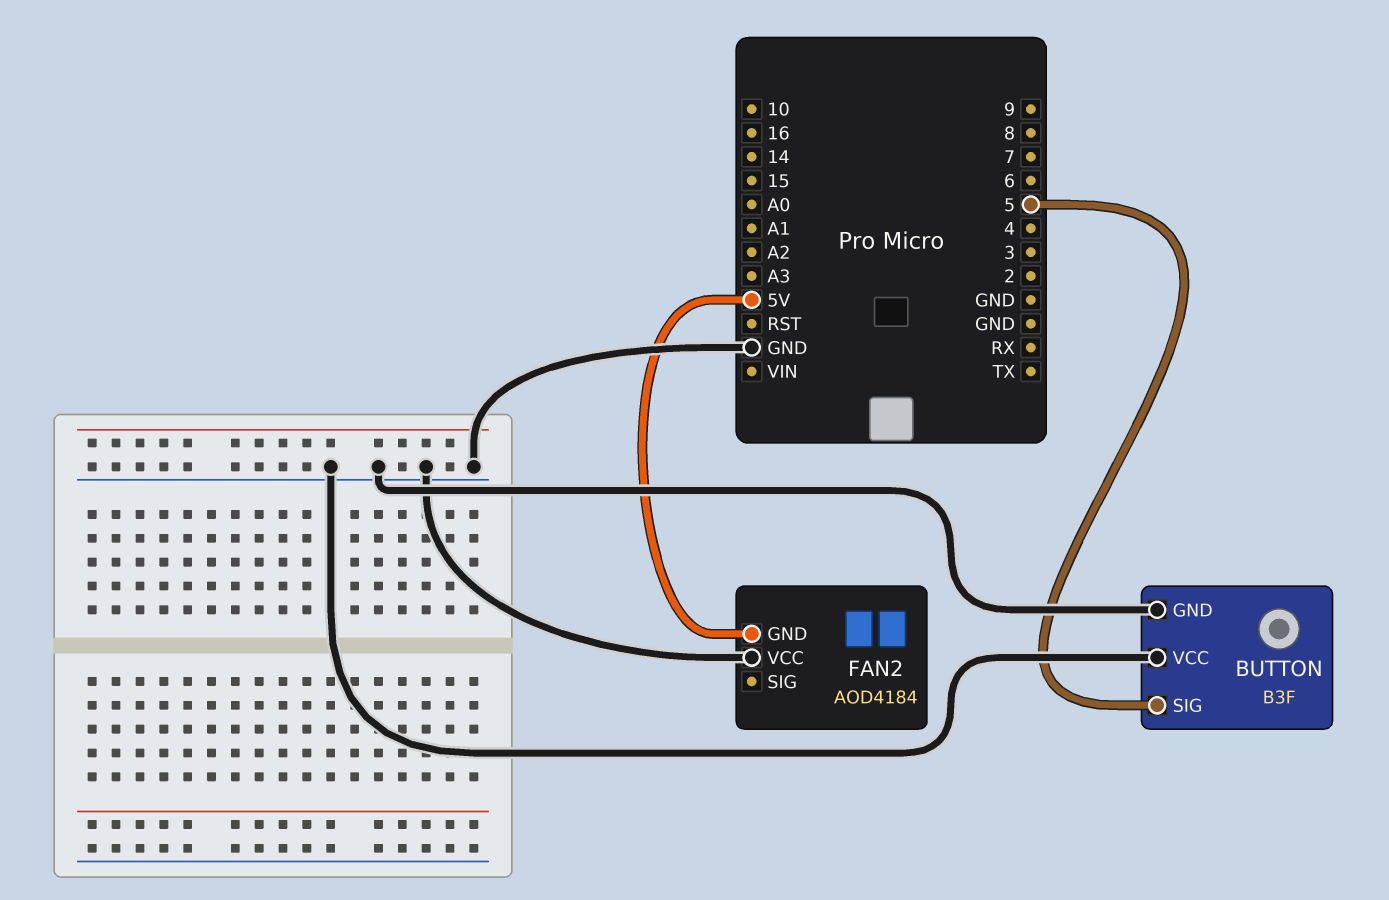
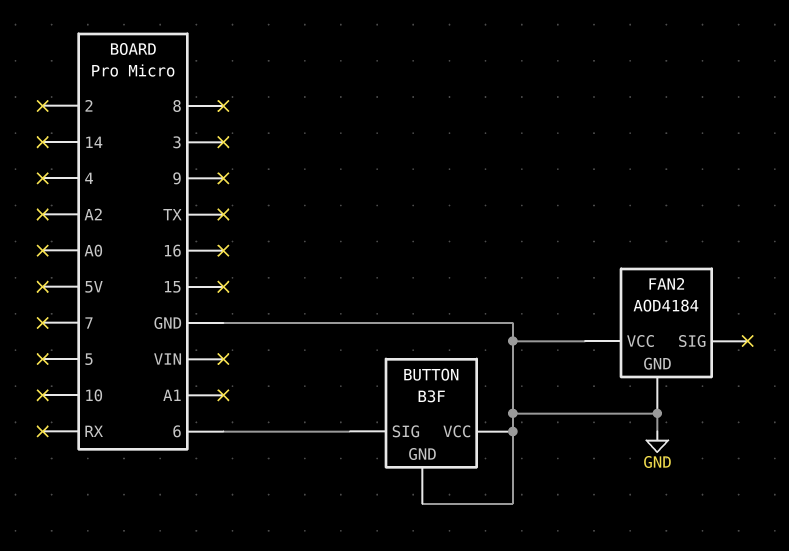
BUTTON pin SIG: 5 -> 6
FAN2 pin GND: 5V -> GND

